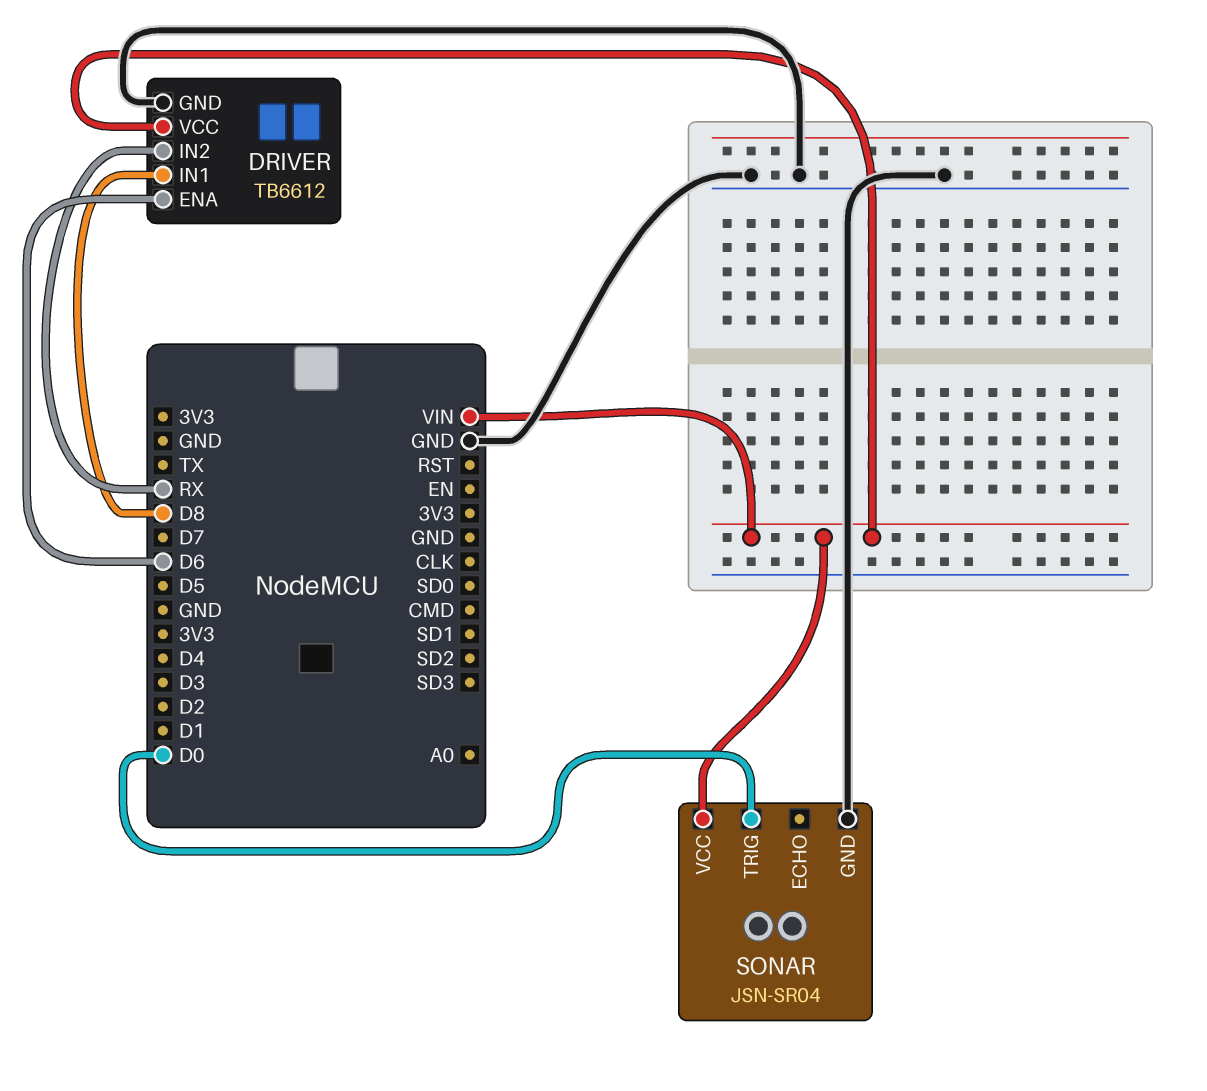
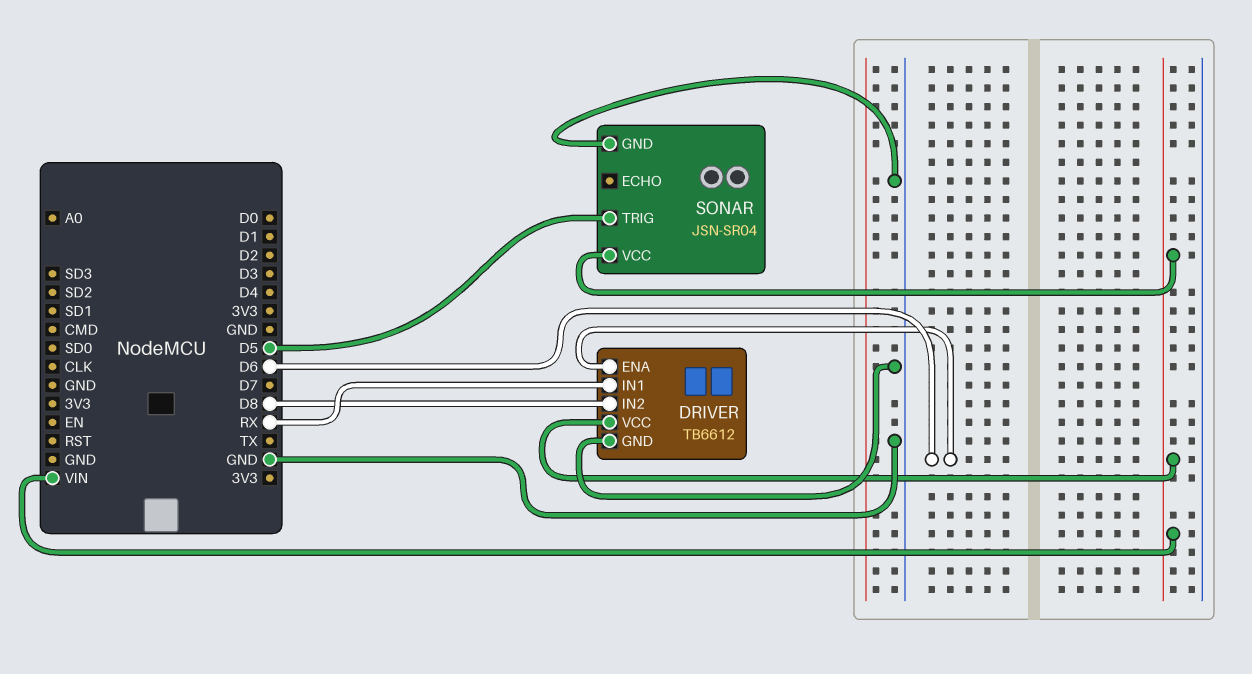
DRIVER pin IN1: D8 -> RX
DRIVER pin IN2: RX -> D8
SONAR pin TRIG: D0 -> D5

